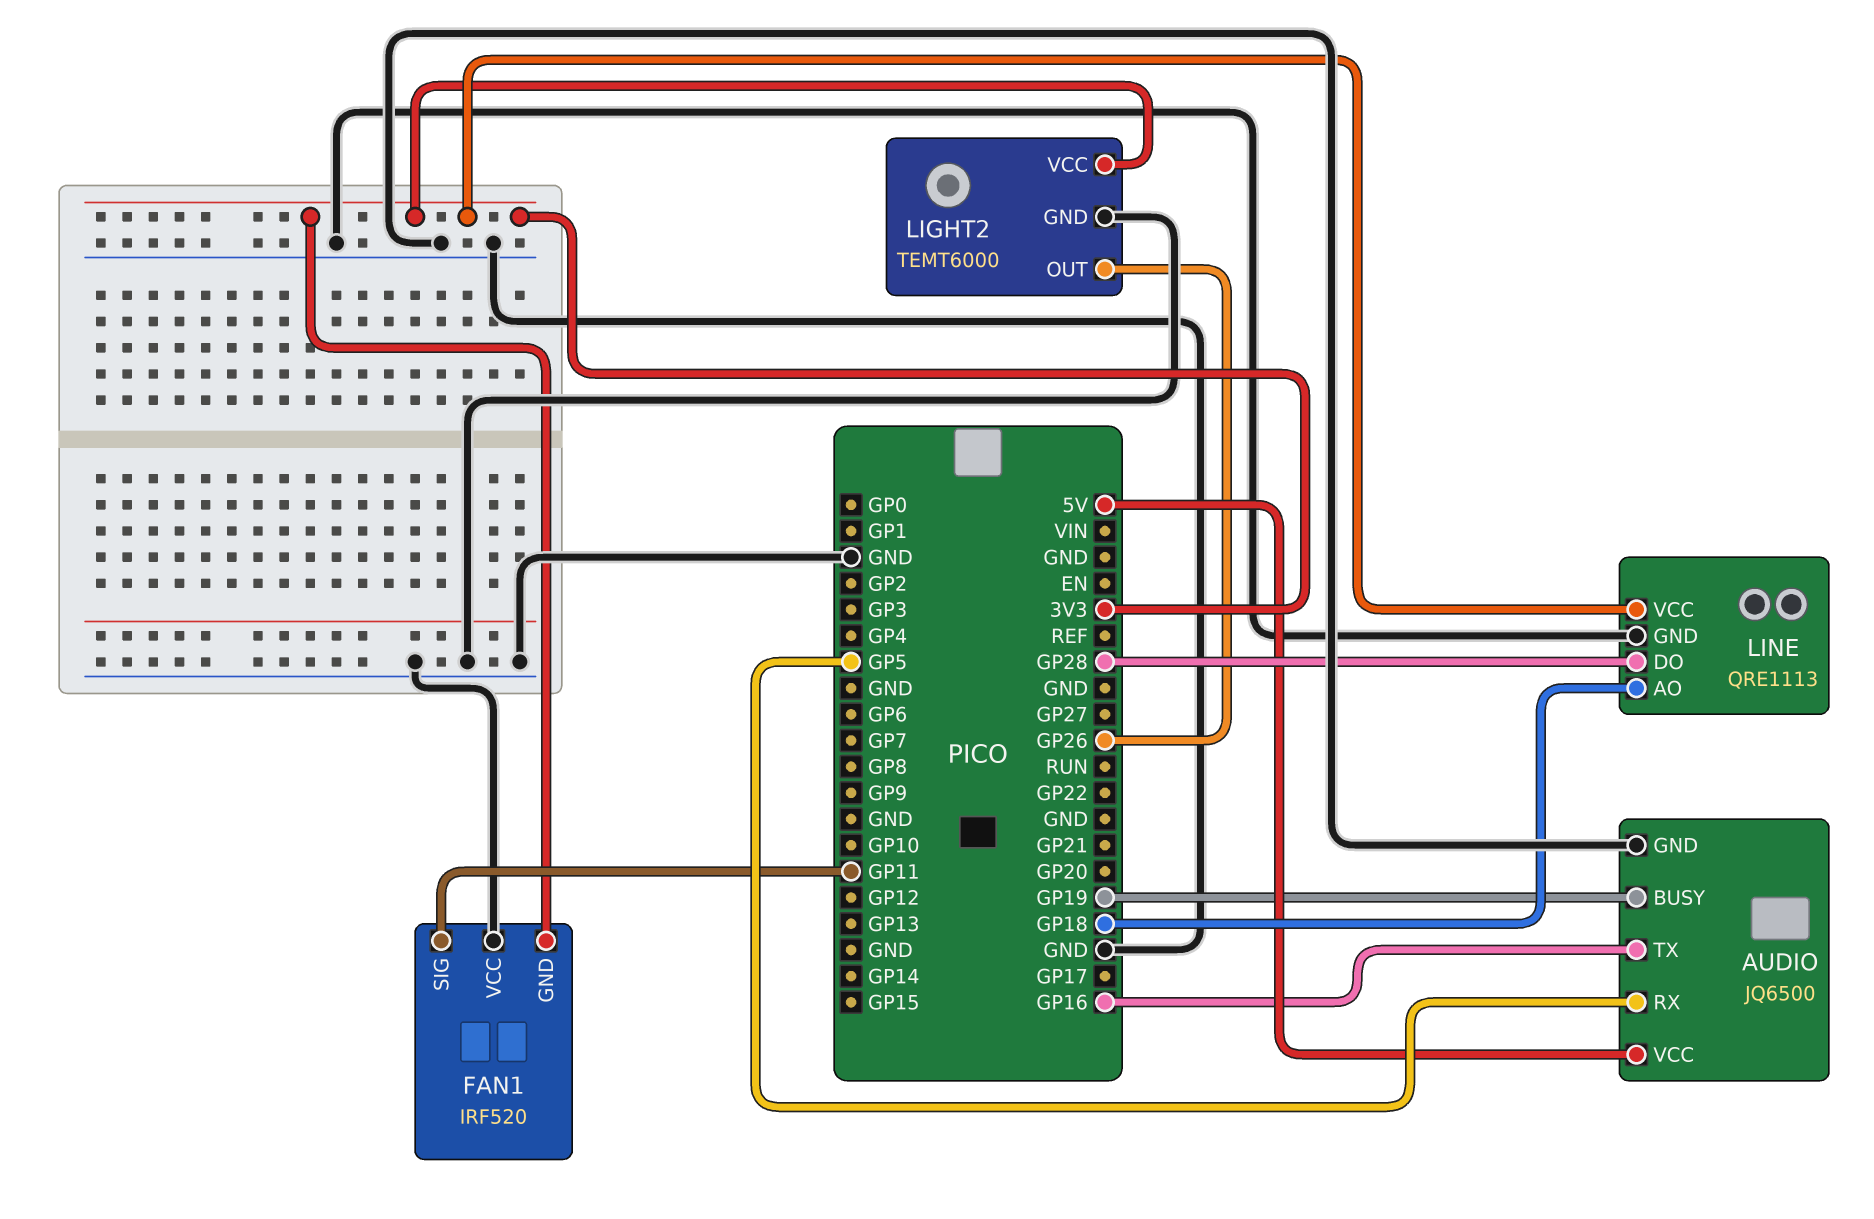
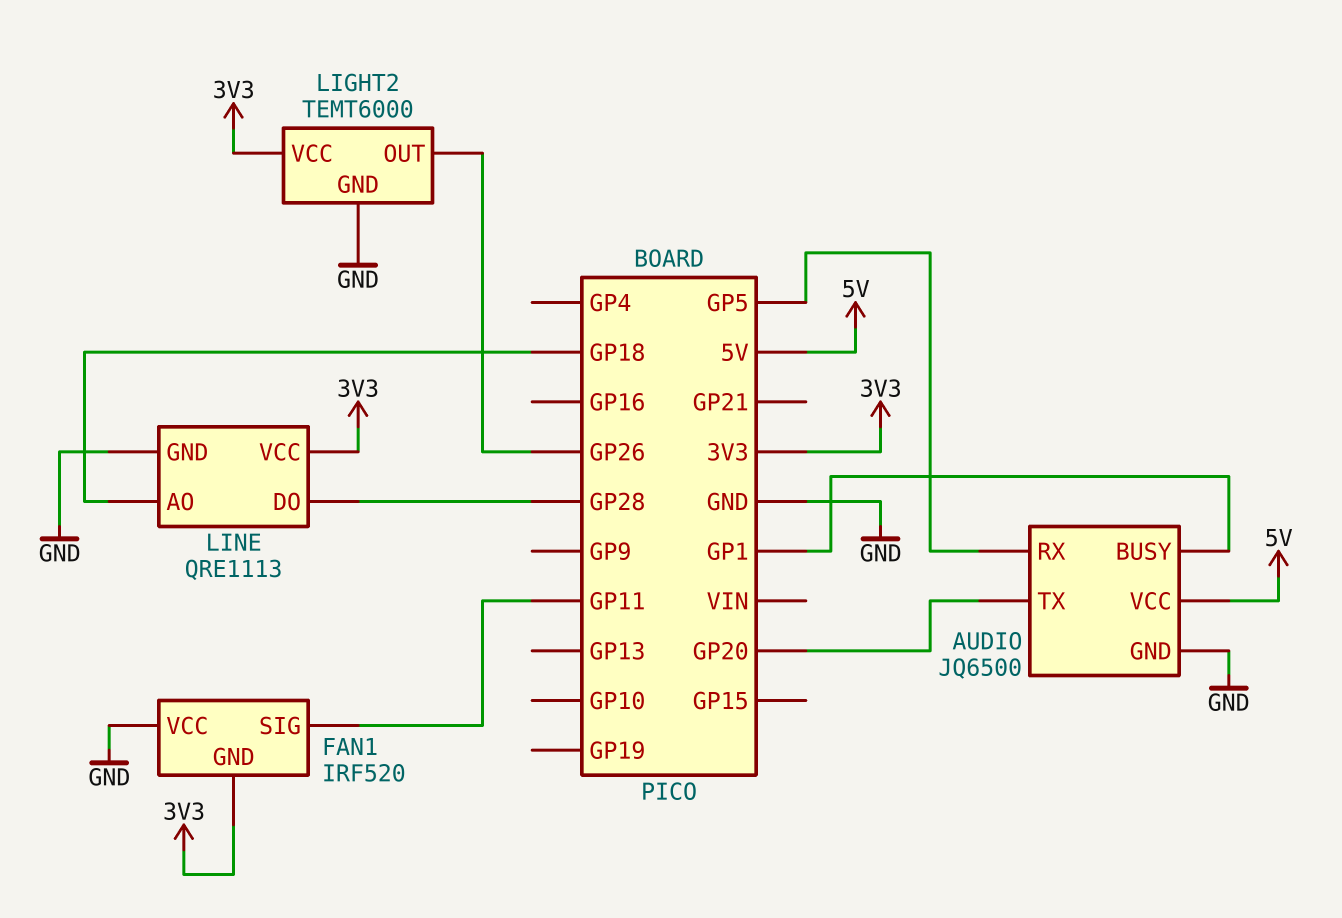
AUDIO pin BUSY: GP19 -> GP1
AUDIO pin TX: GP16 -> GP20

